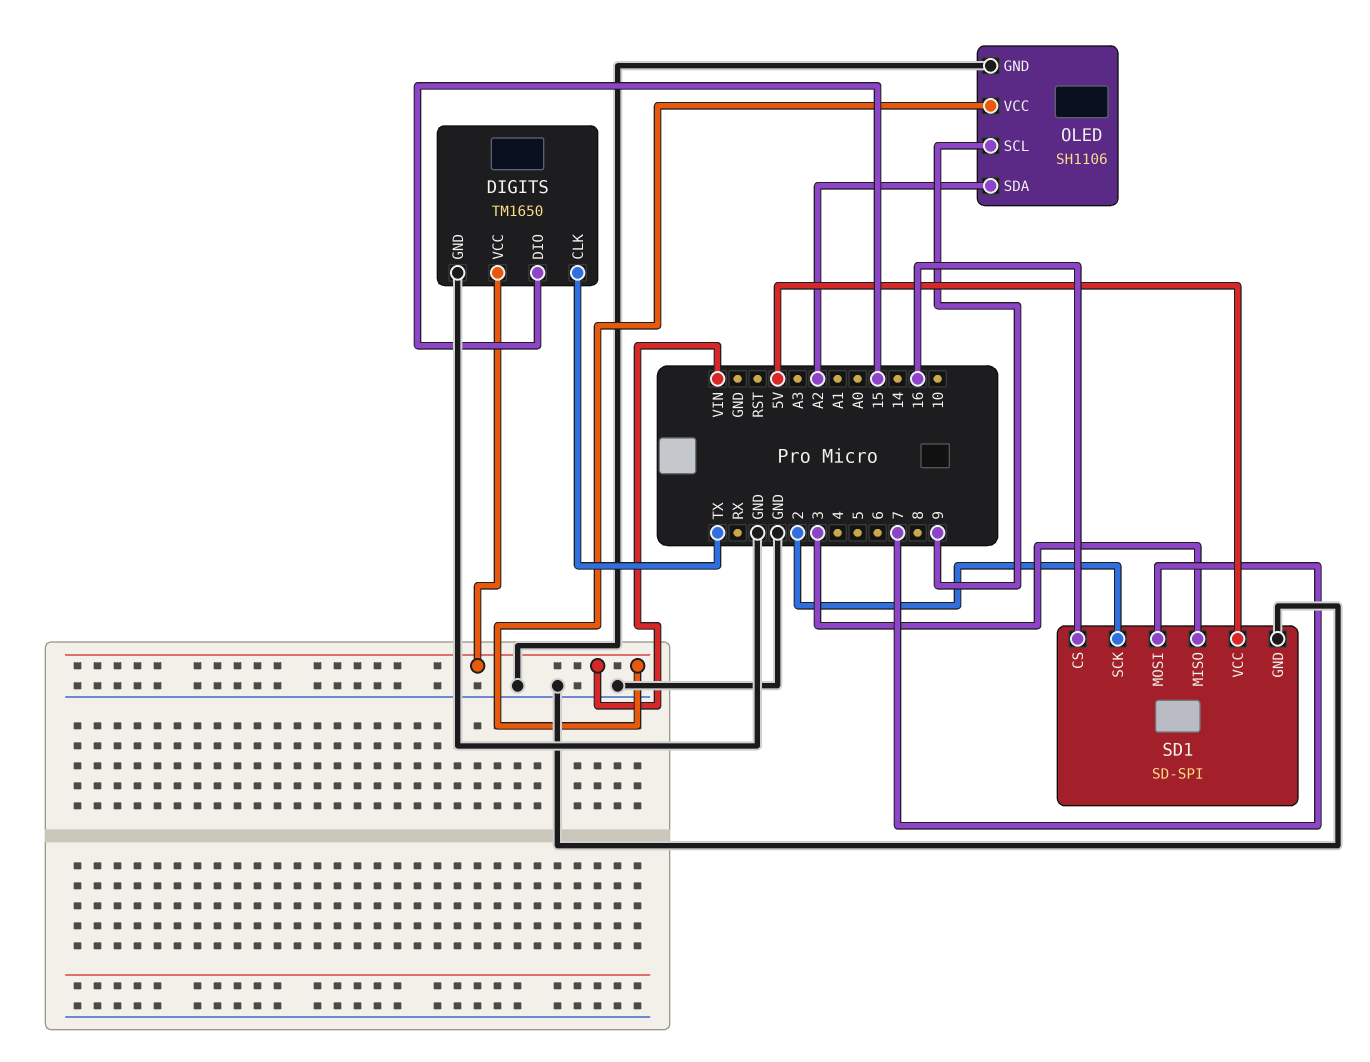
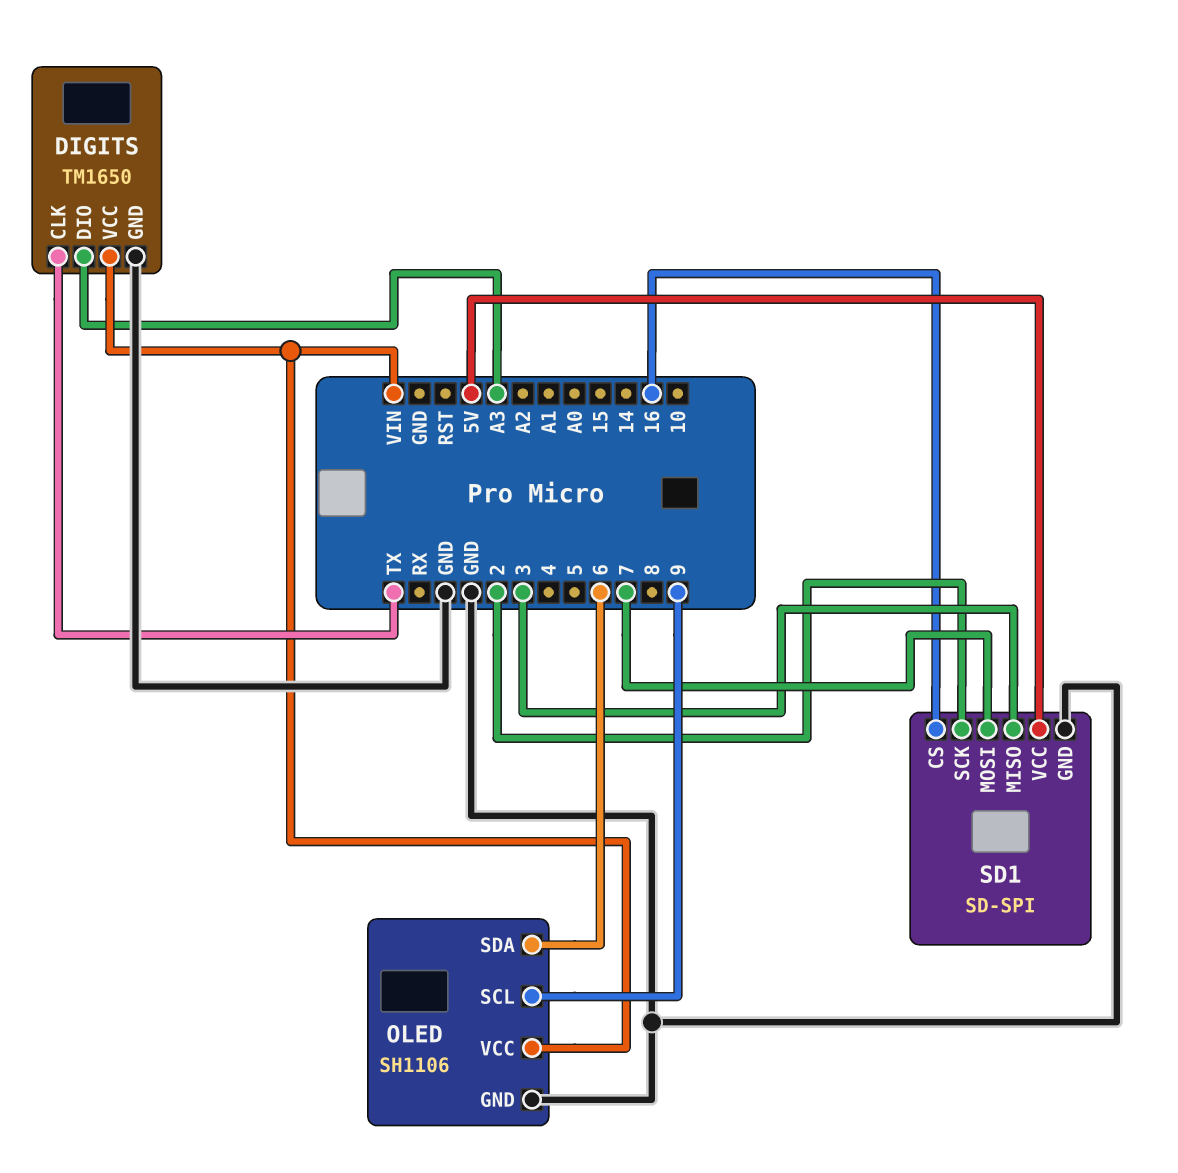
DIGITS pin DIO: 15 -> A3
OLED pin SDA: A2 -> 6

